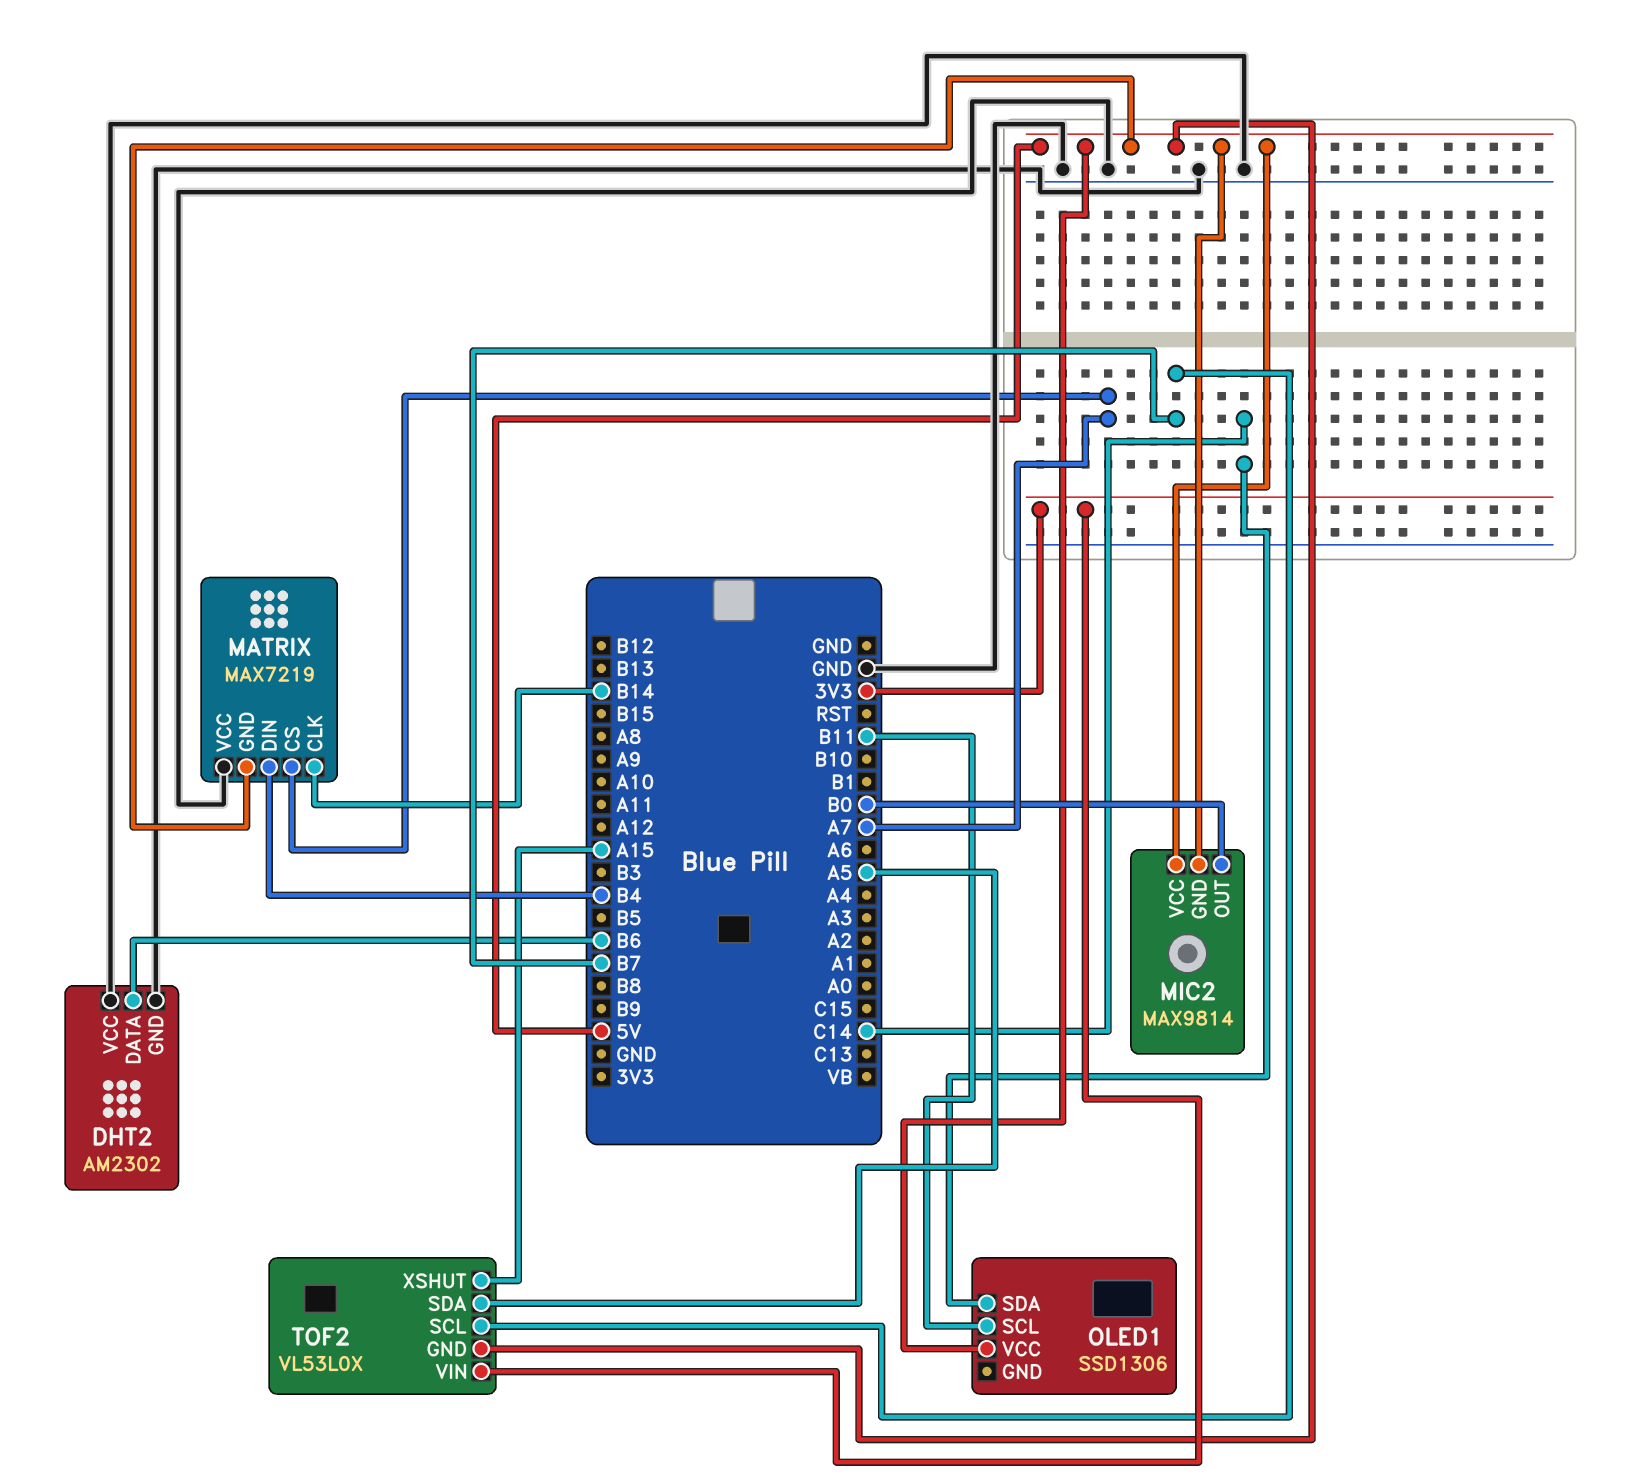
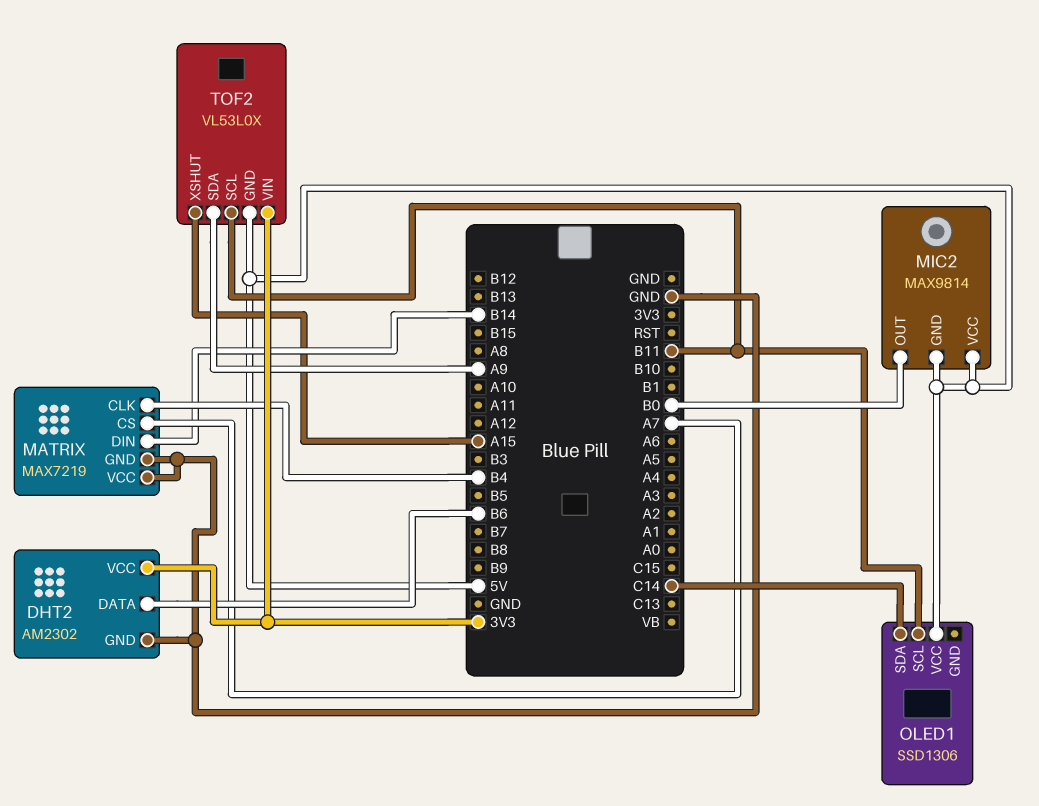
DHT2 pin VCC: GND -> 3V3
MATRIX pin CLK: B14 -> B4
MATRIX pin DIN: B4 -> B14
MATRIX pin GND: 5V -> GND
TOF2 pin SCL: B7 -> B11
TOF2 pin SDA: A5 -> A9

